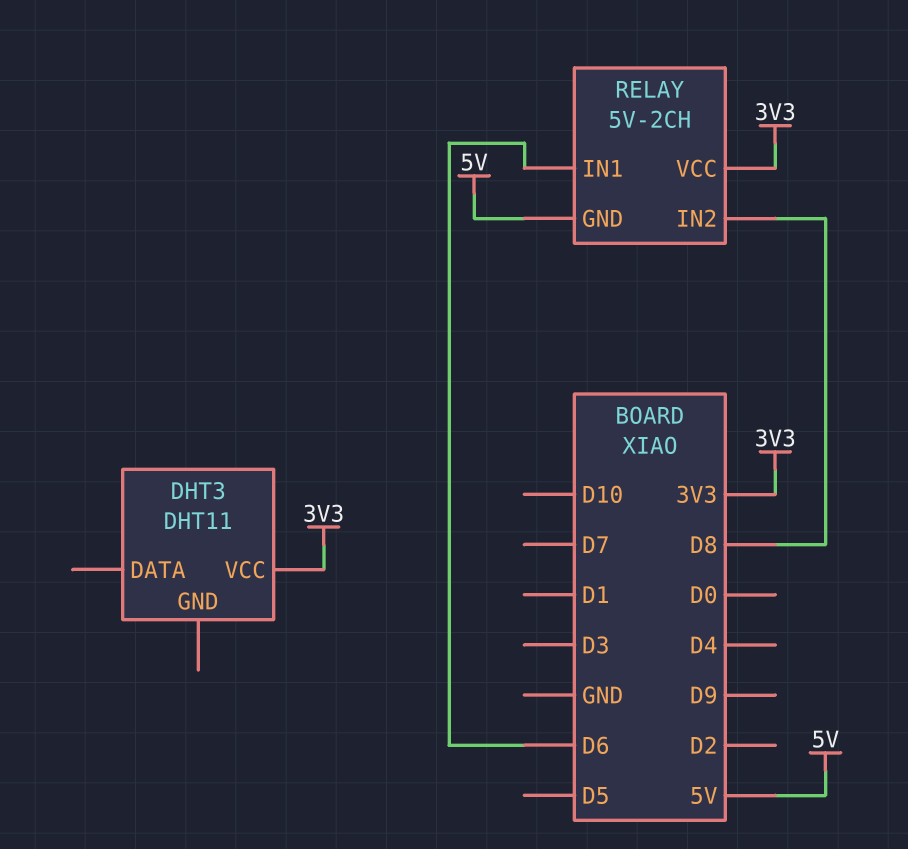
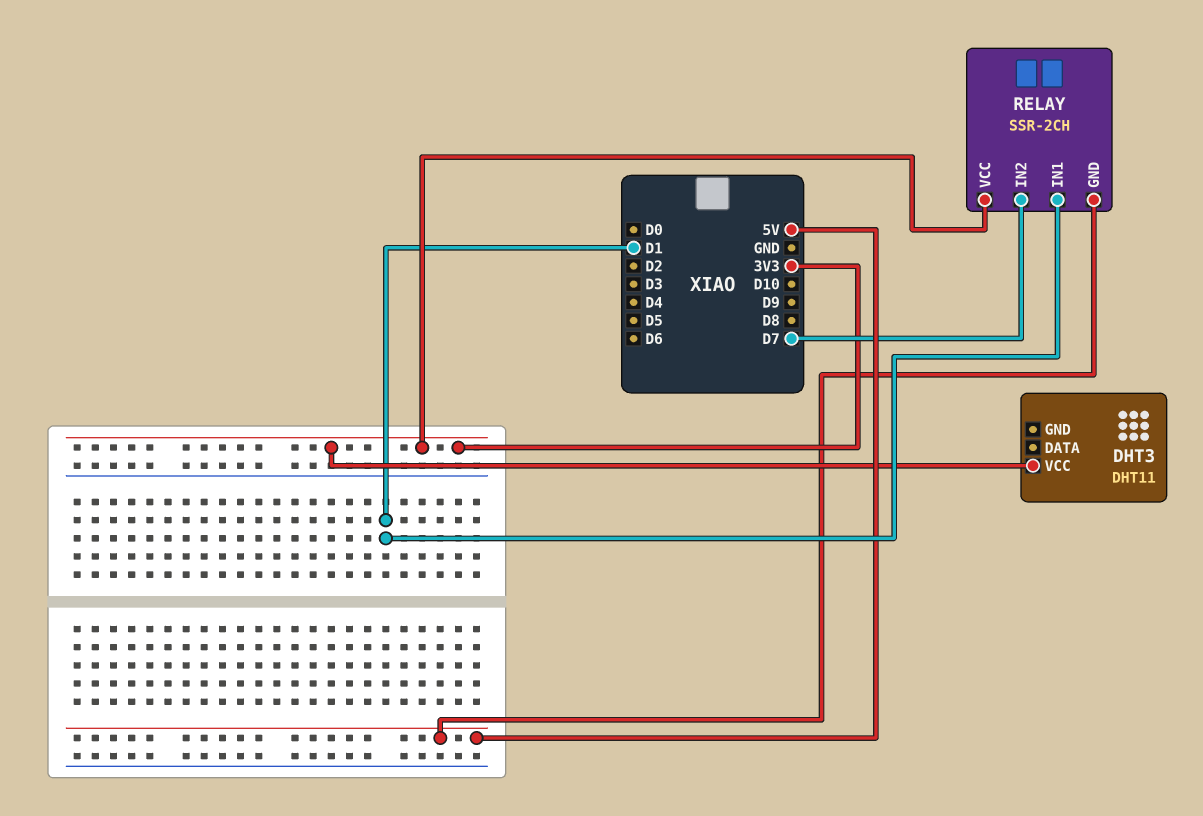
RELAY: 5V-2CH -> SSR-2CH
RELAY pin IN1: D6 -> D1
RELAY pin IN2: D8 -> D7

